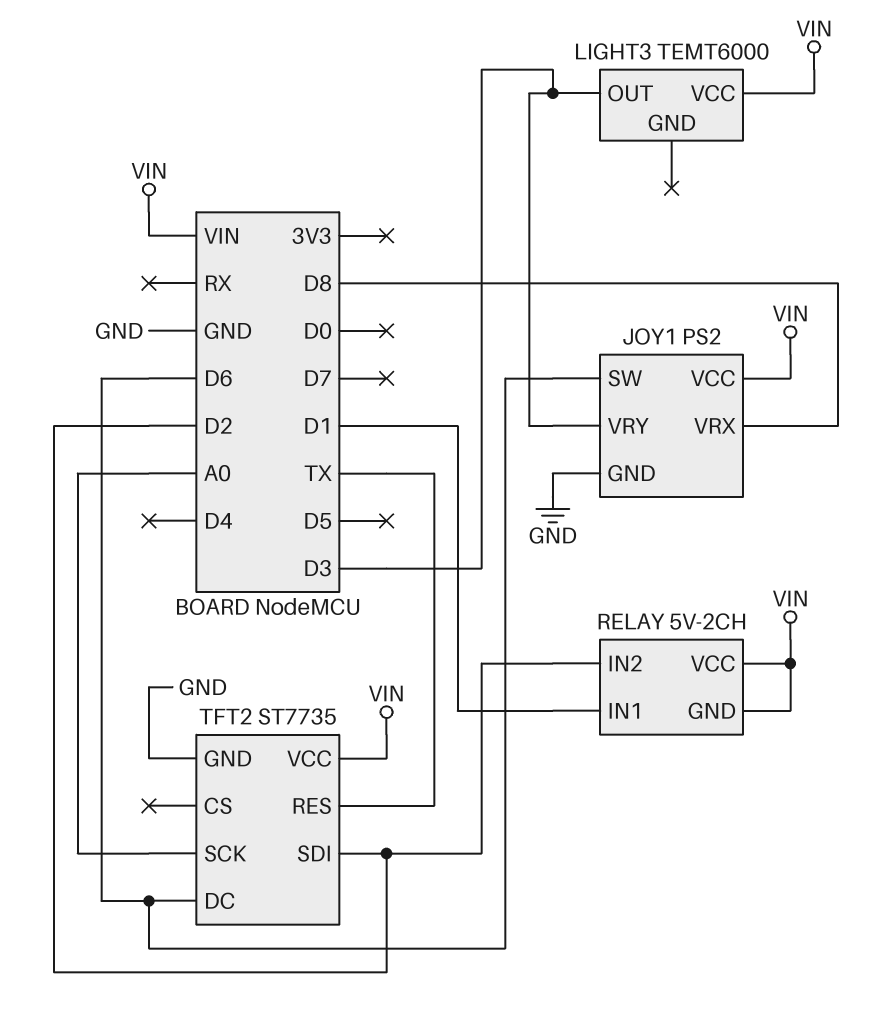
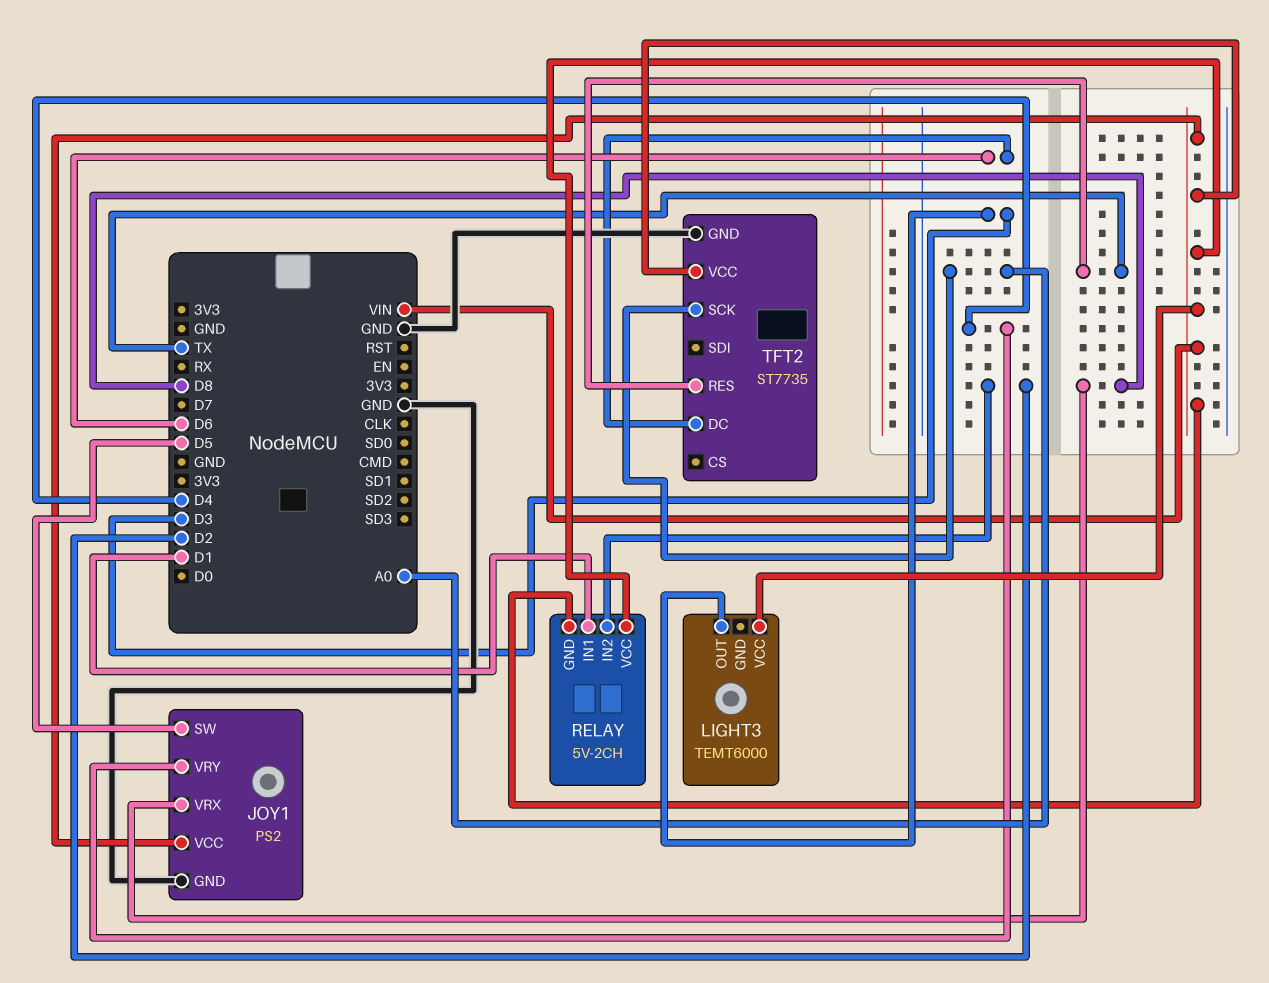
JOY1 pin SW: D6 -> D5
JOY1 pin VRY: D3 -> D4
TFT2 pin SDI: D2 -> none

